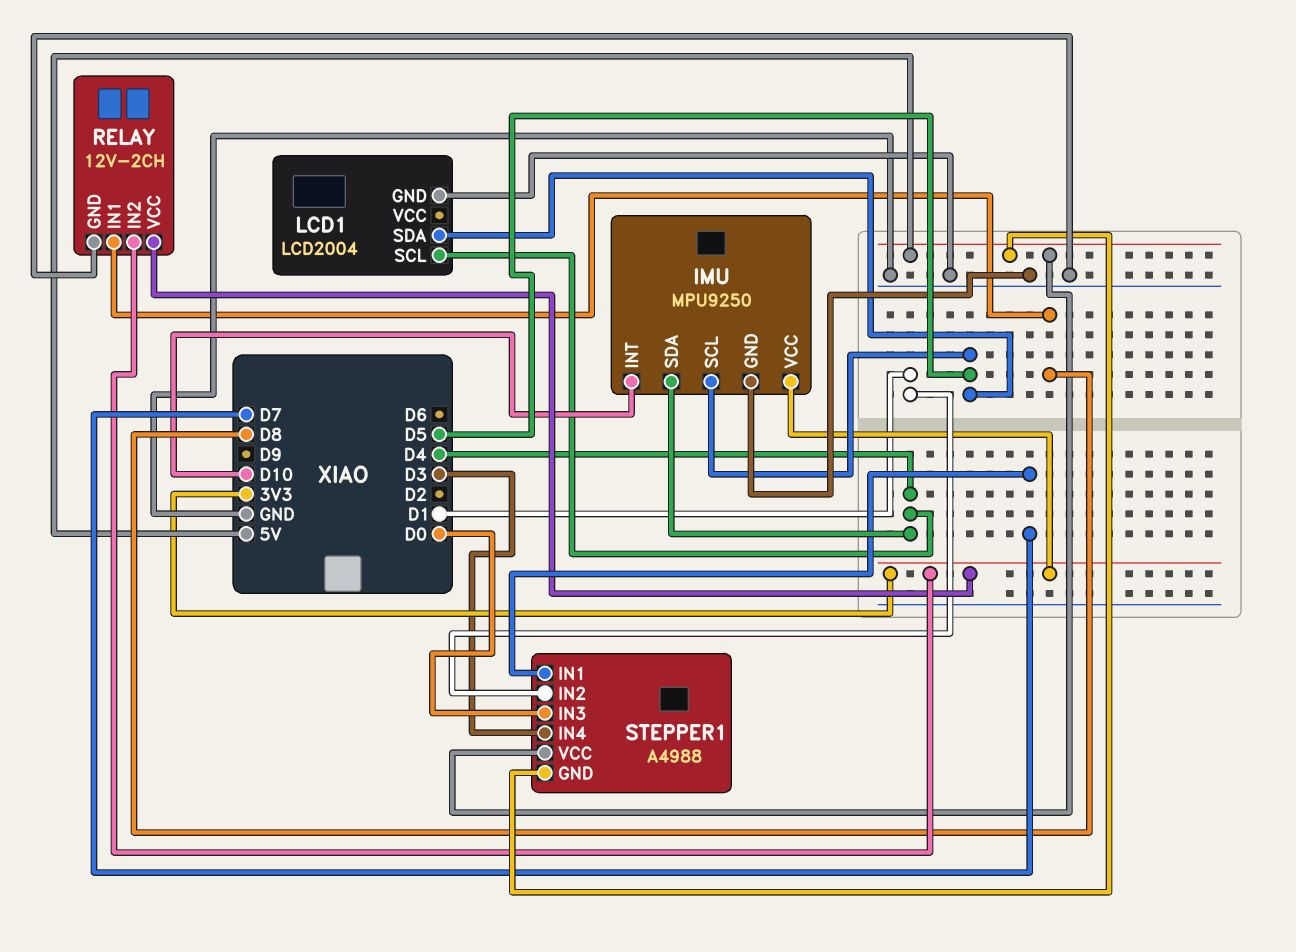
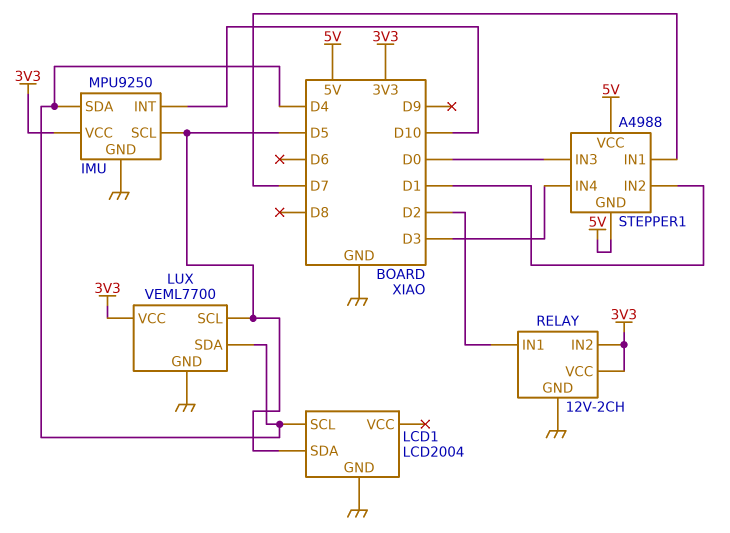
LUX: none -> VEML7700
LUX pin GND: none -> GND
LUX pin SCL: none -> D5
LUX pin SDA: none -> D4
LUX pin VCC: none -> 3V3
RELAY pin IN1: D8 -> D2

